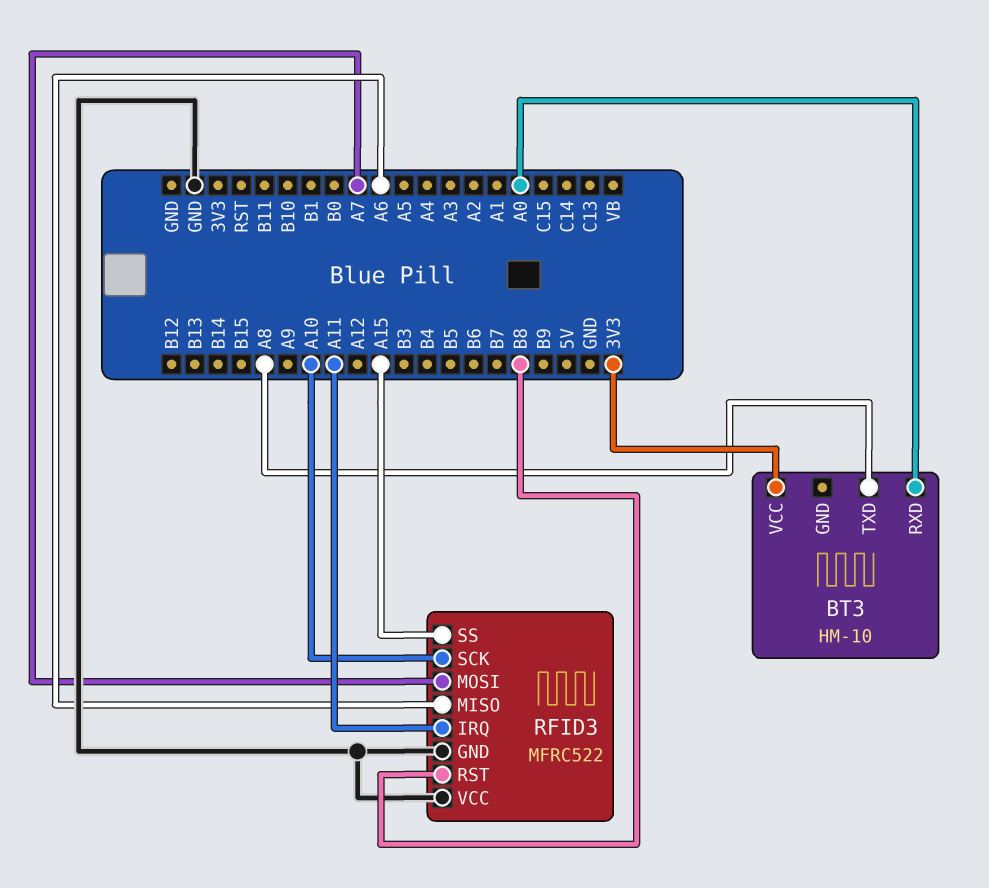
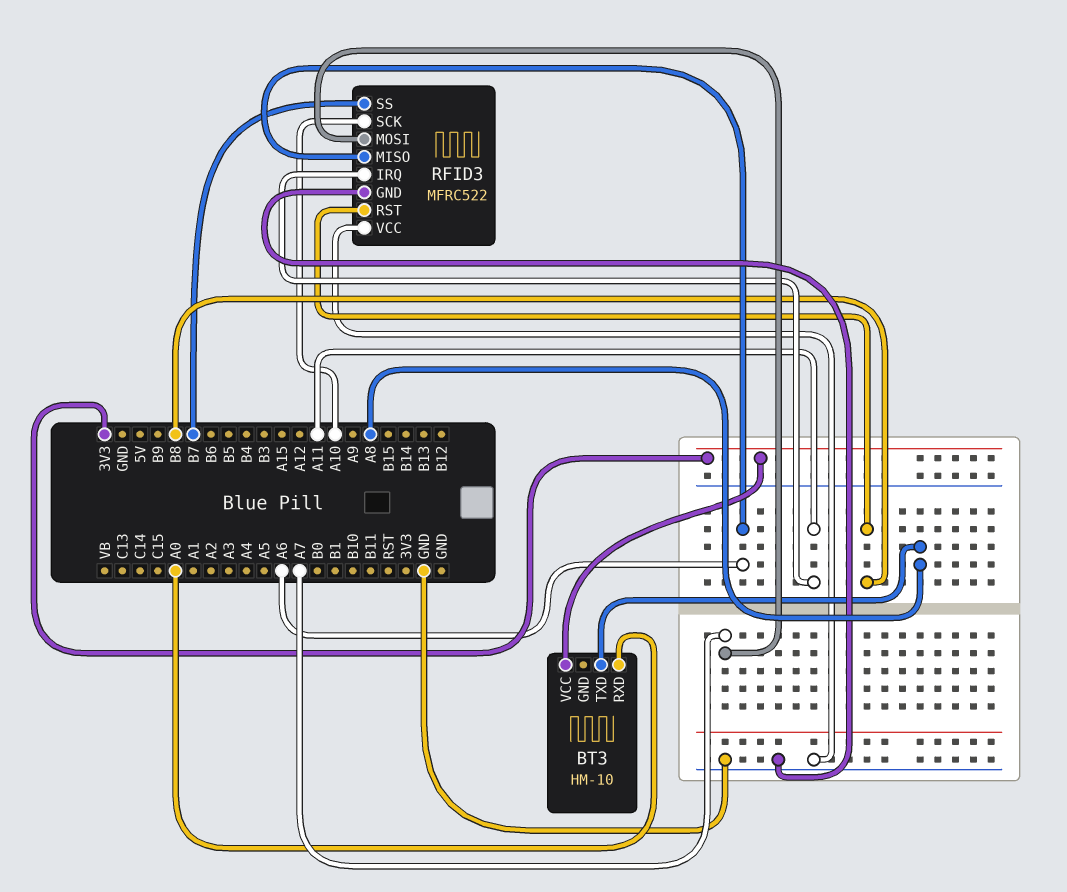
RFID3 pin SS: A15 -> B7

